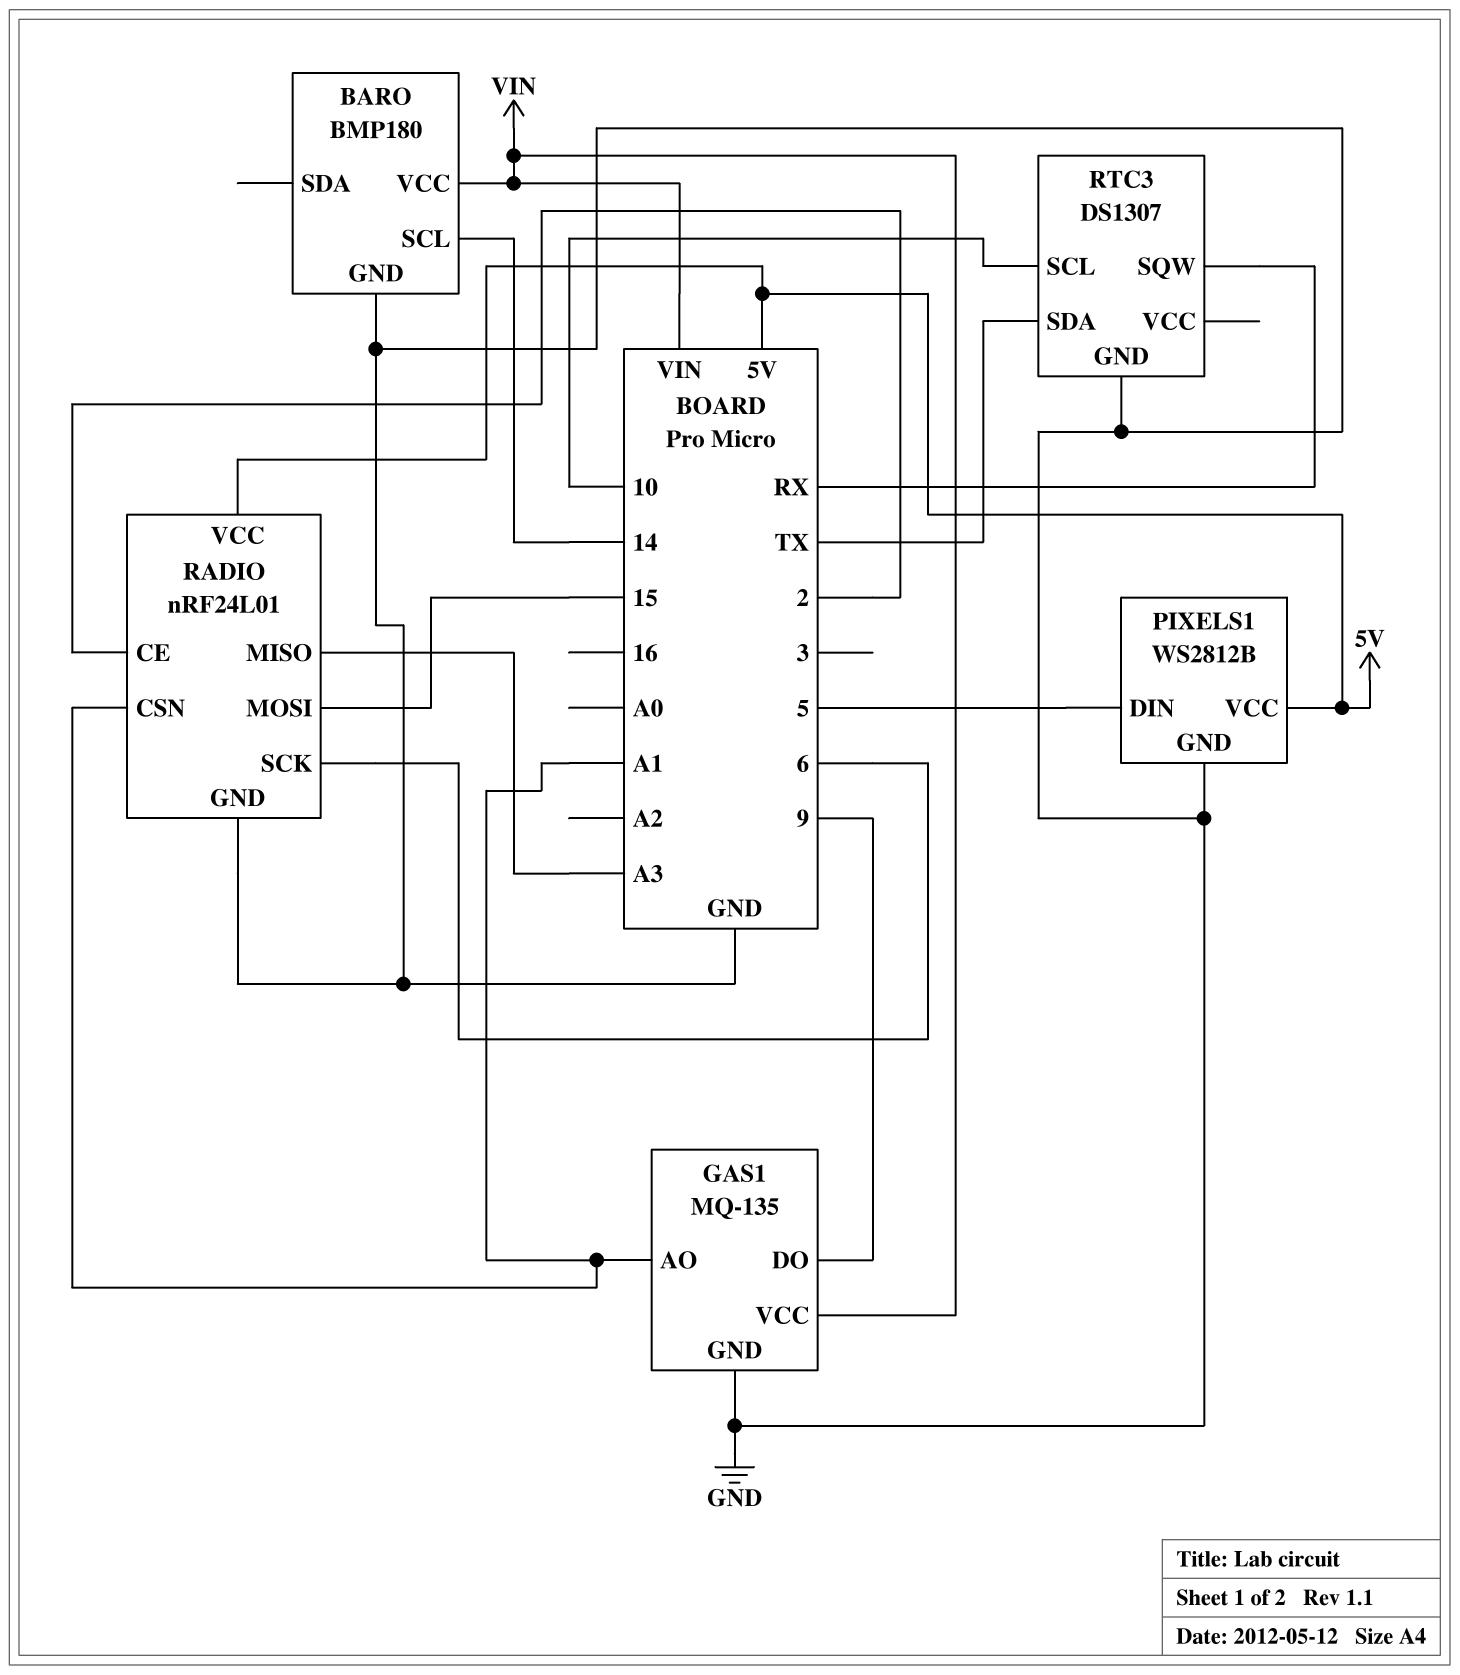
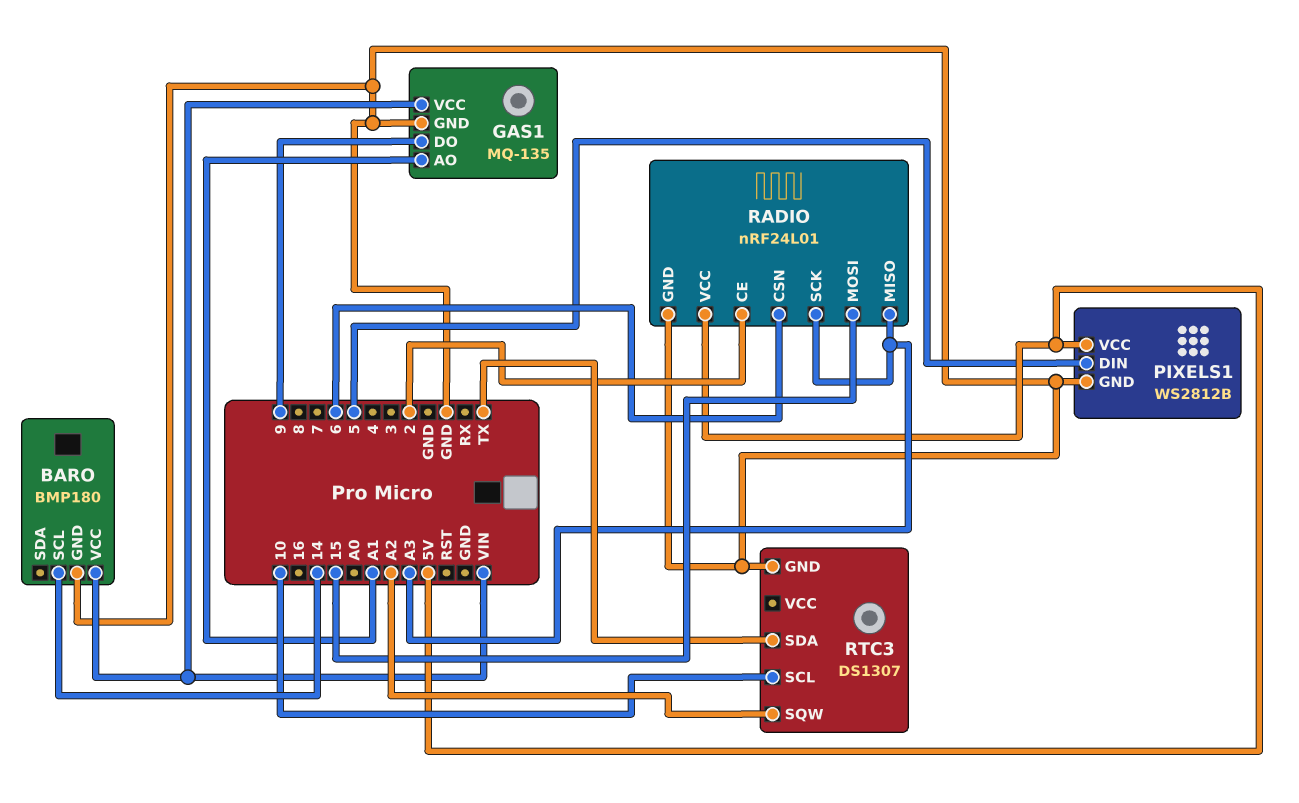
RADIO pin CSN: A1 -> 6
RADIO pin SCK: 6 -> A3
RTC3 pin SQW: RX -> A2

